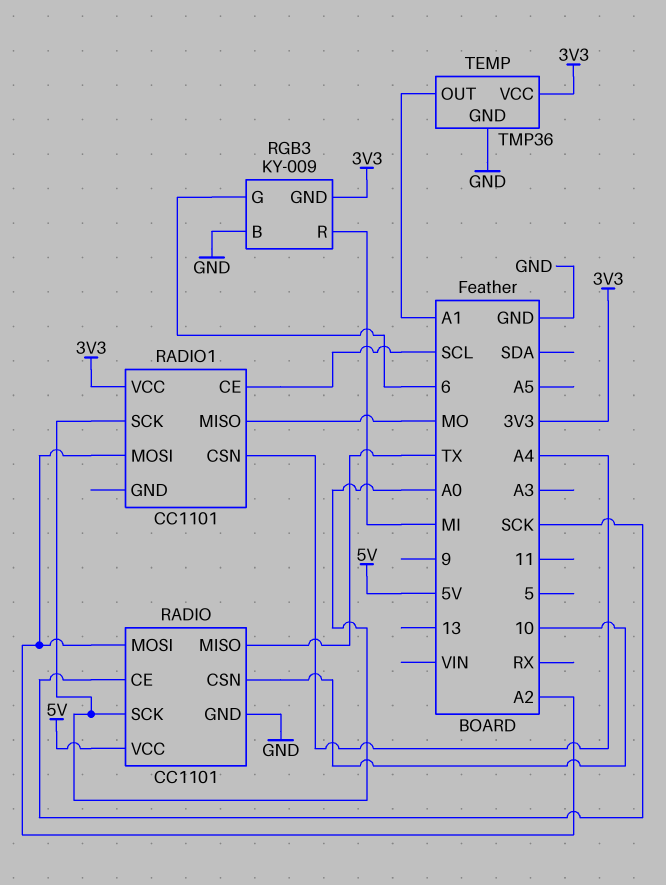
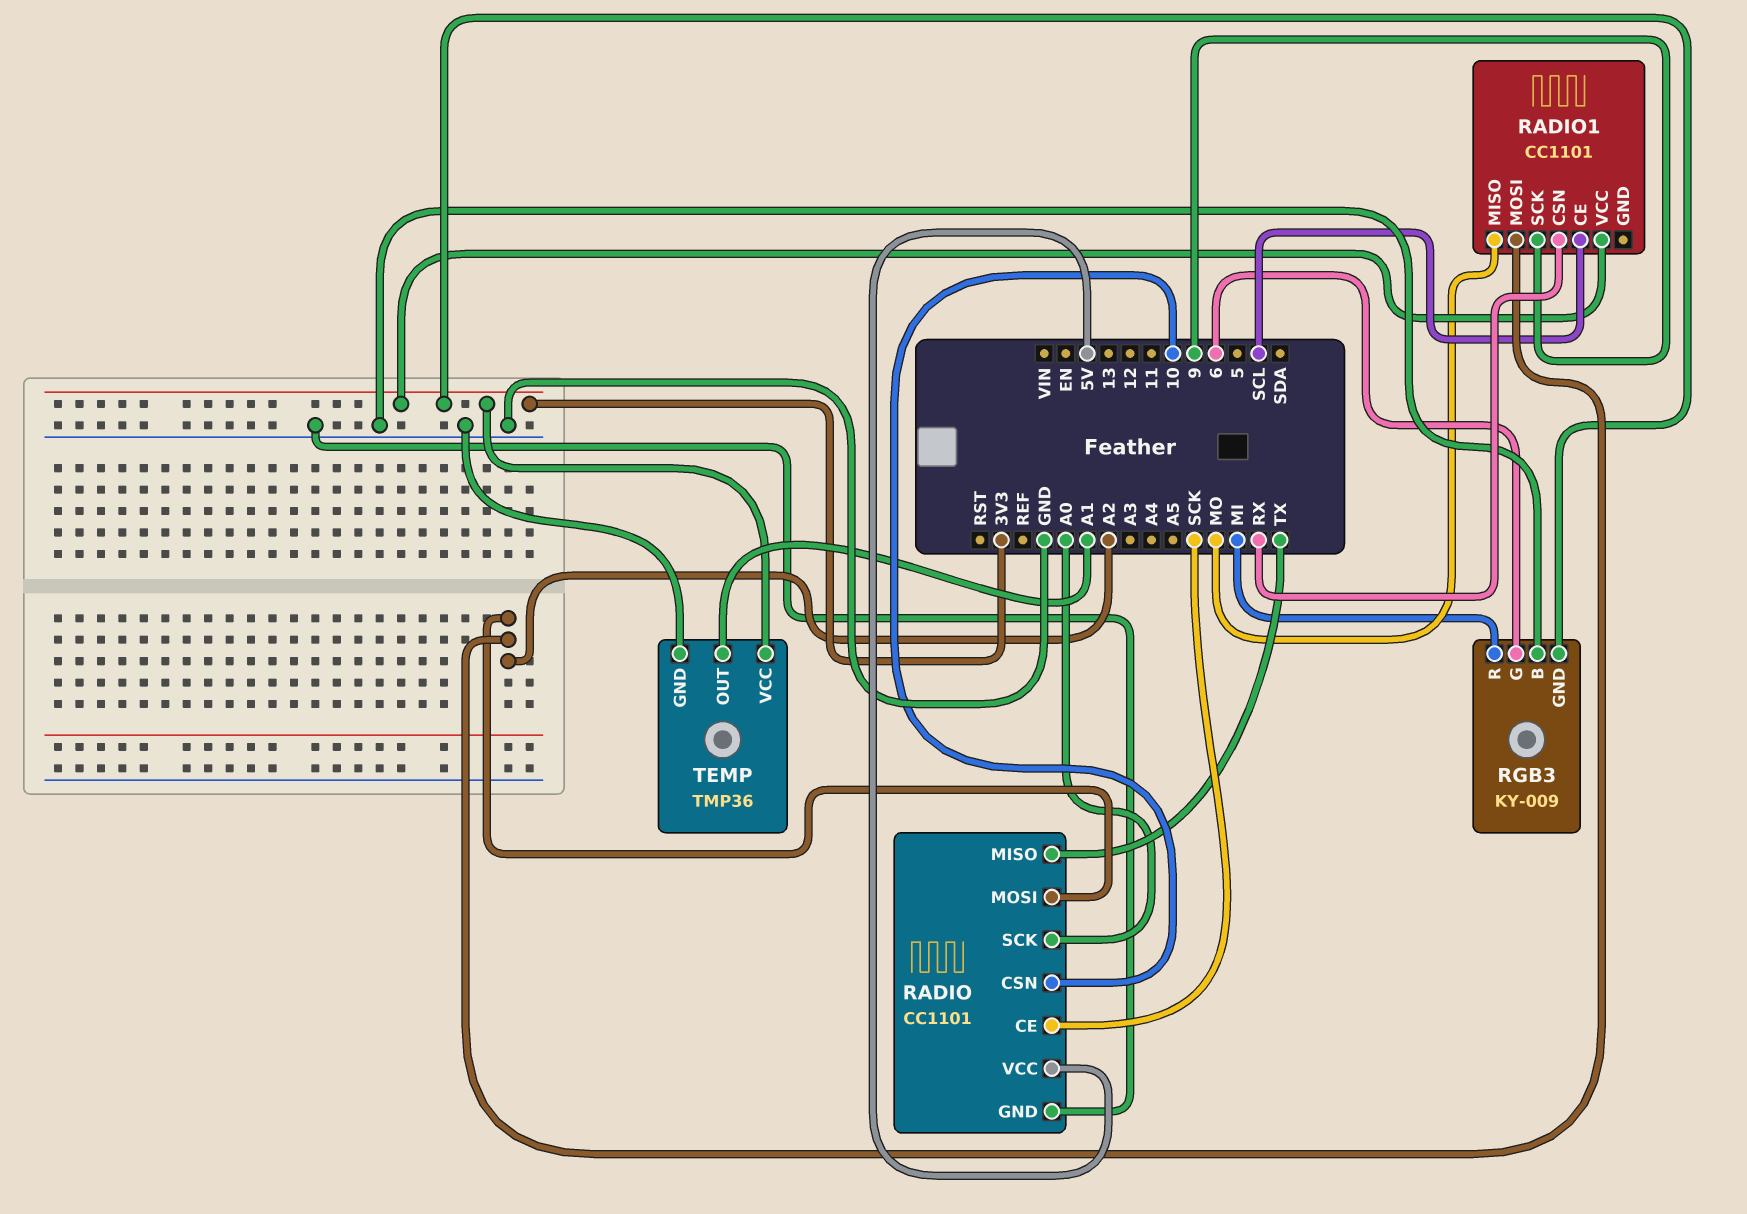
RADIO1 pin CSN: A4 -> RX
RADIO1 pin SCK: A0 -> 9

